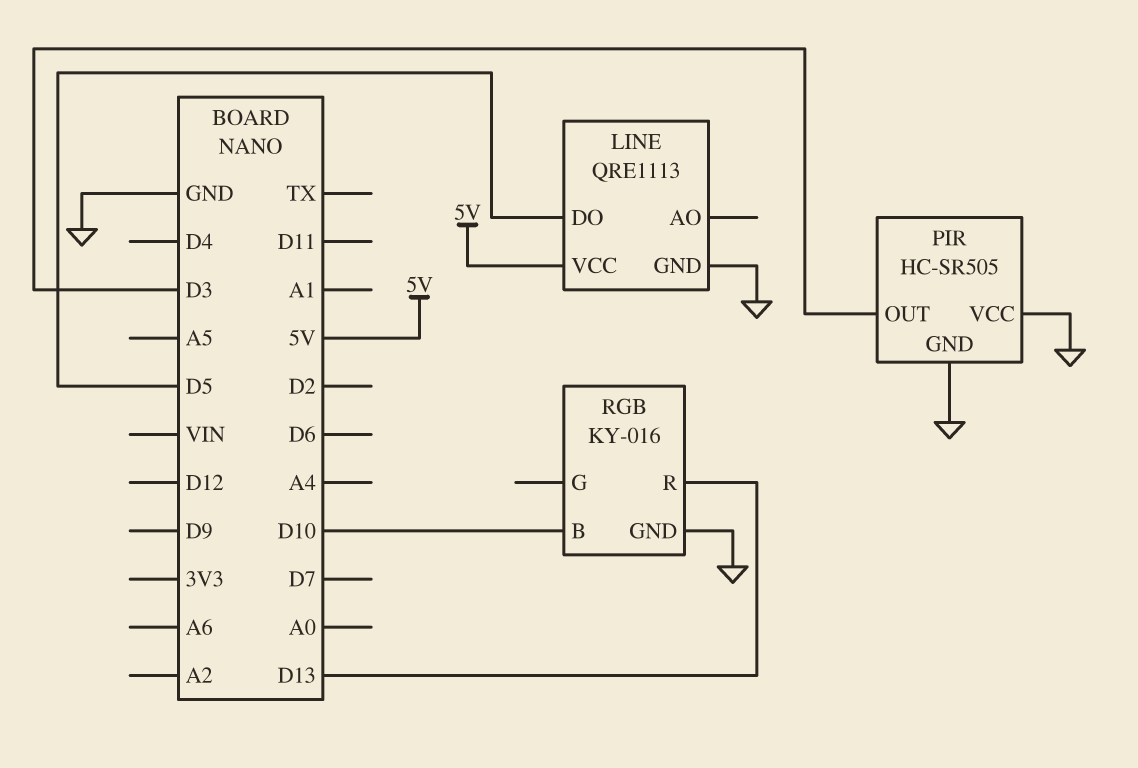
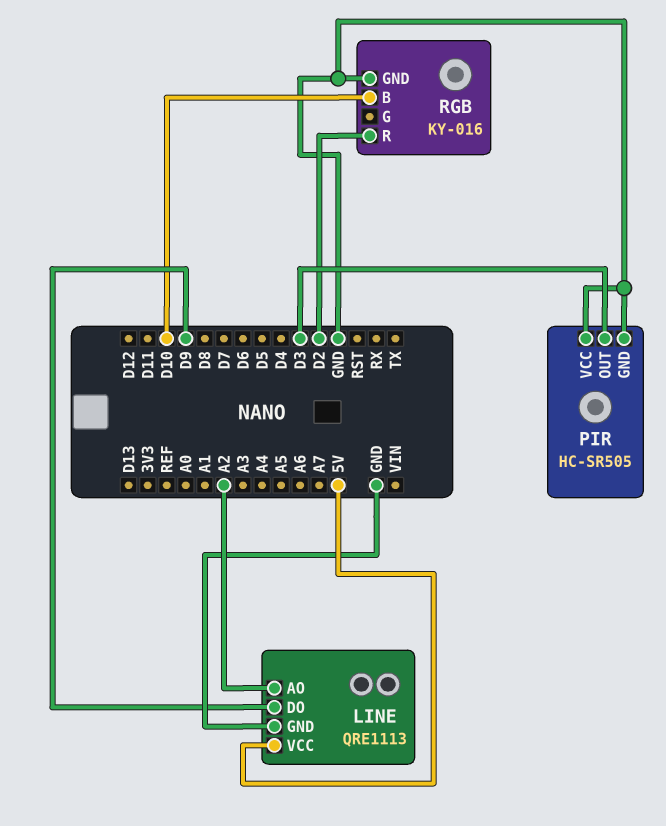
LINE pin AO: none -> A2
LINE pin DO: D5 -> D9
RGB pin R: D13 -> D2

